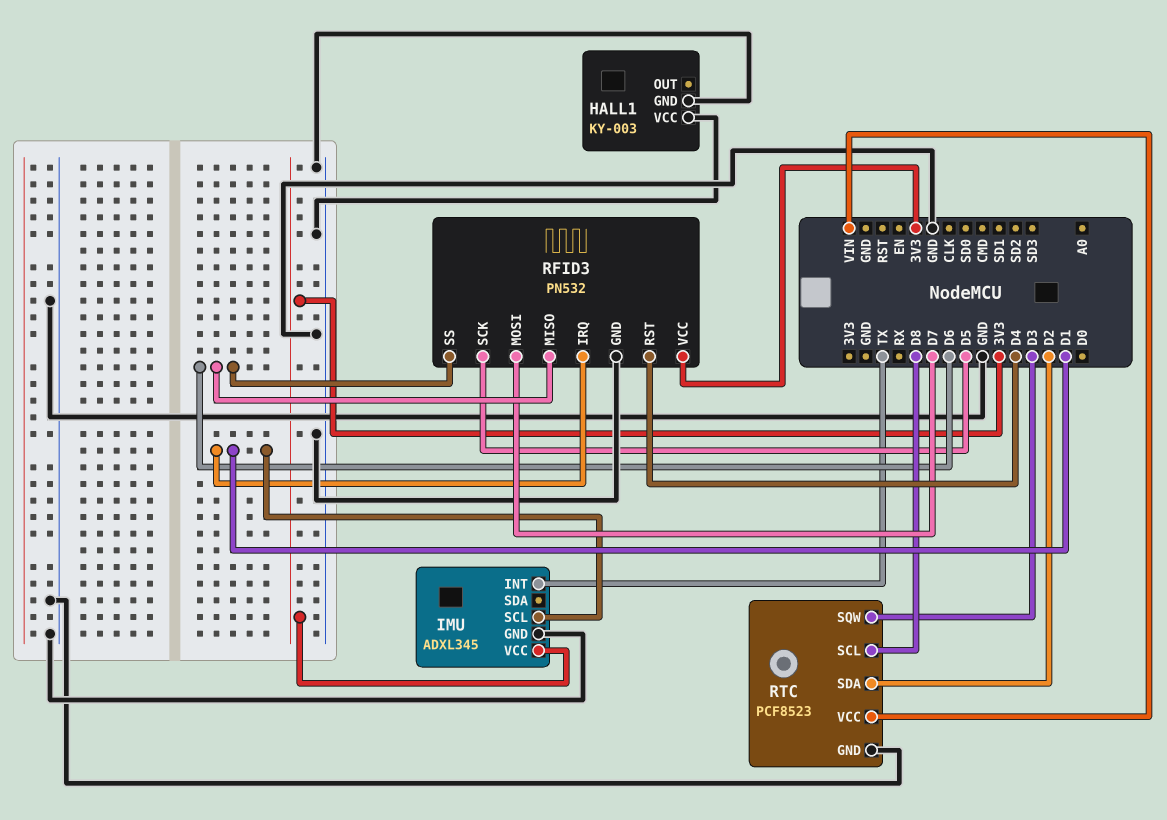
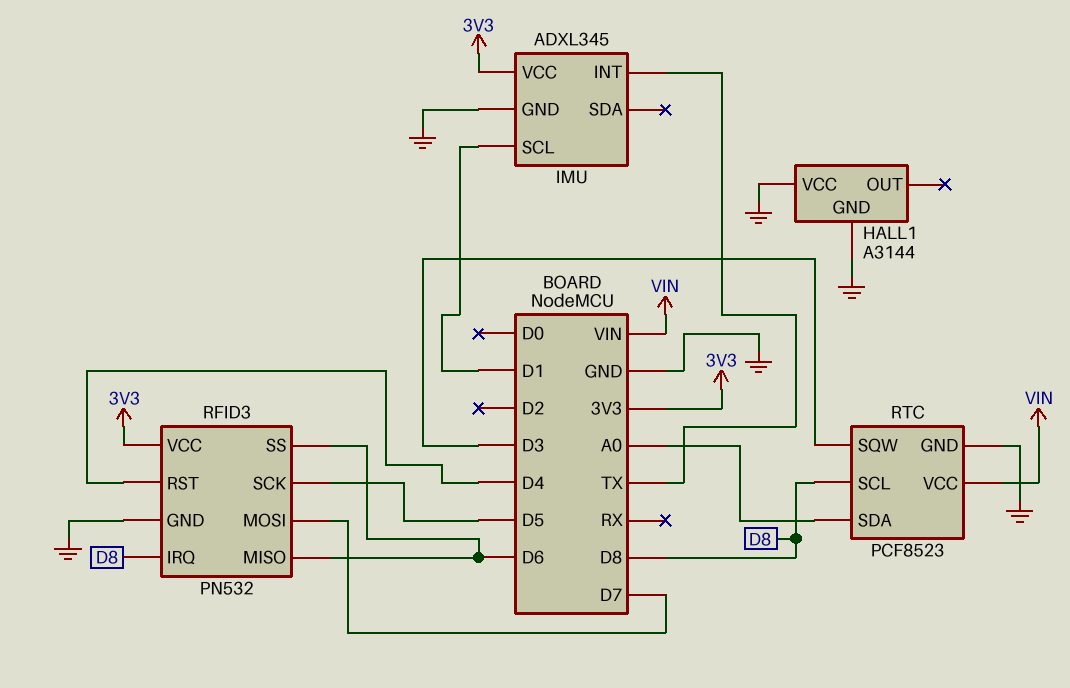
HALL1: KY-003 -> A3144
RFID3 pin IRQ: D1 -> D8
RTC pin SDA: D2 -> A0

